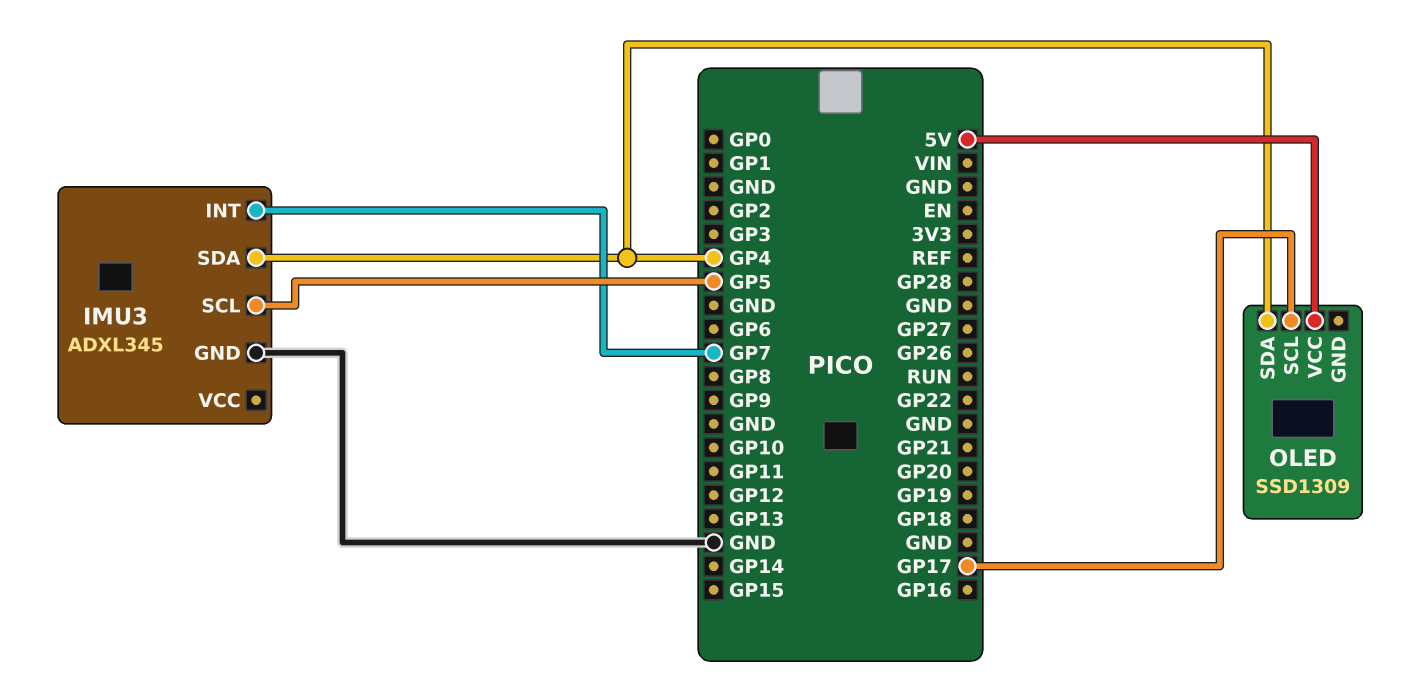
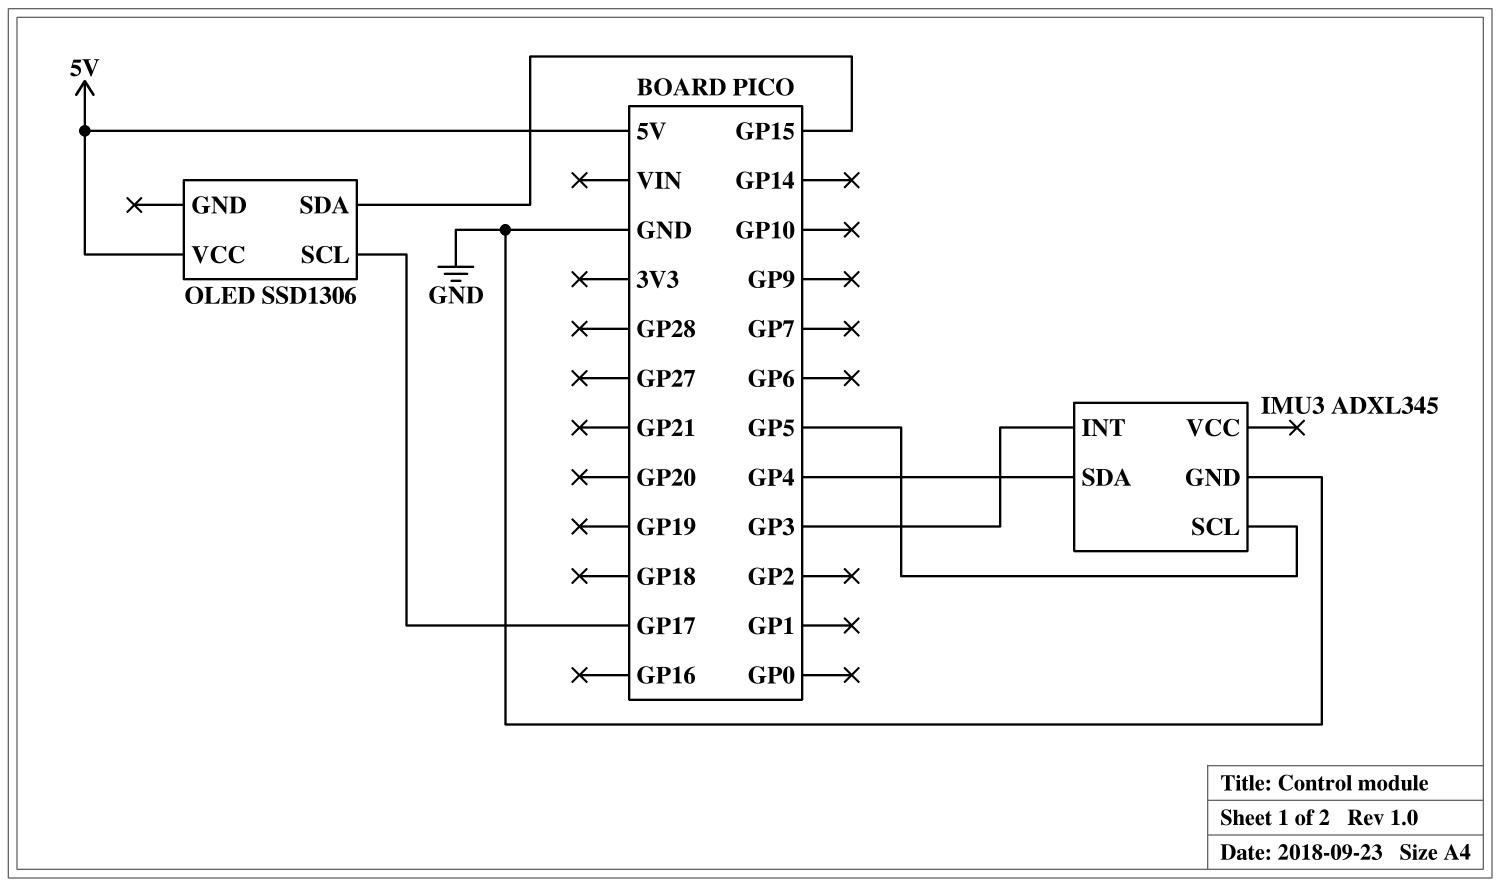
IMU3 pin INT: GP7 -> GP3
OLED: SSD1309 -> SSD1306
OLED pin SDA: GP4 -> GP15

